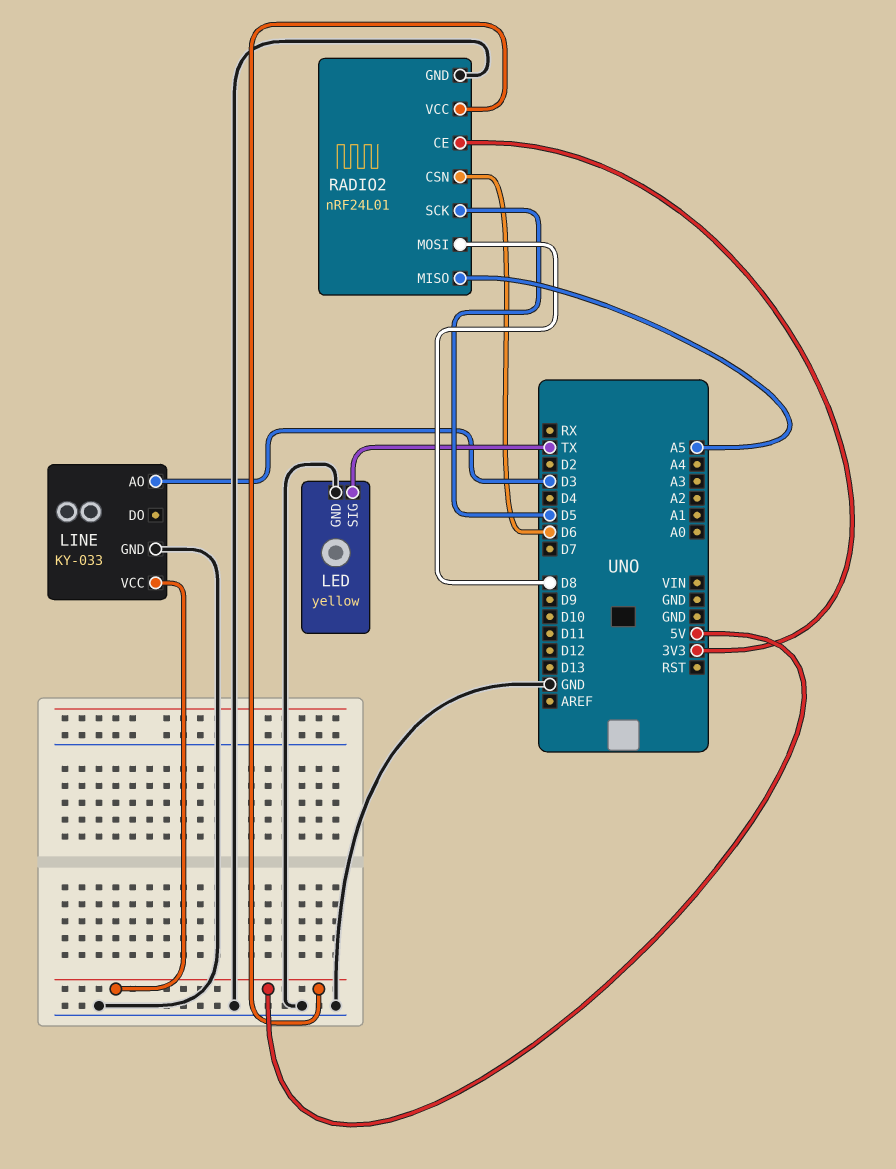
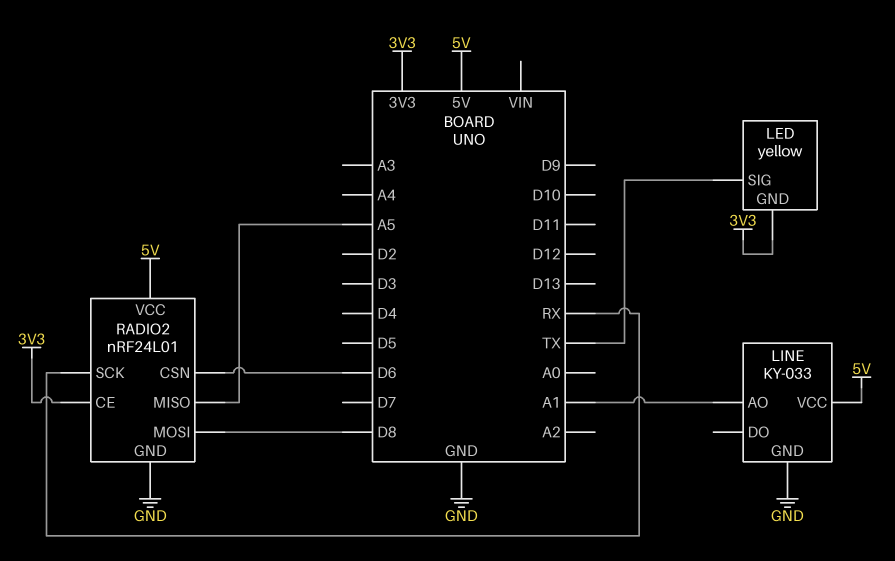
LED pin GND: GND -> 3V3
LINE pin AO: D3 -> A1
RADIO2 pin SCK: D5 -> RX

